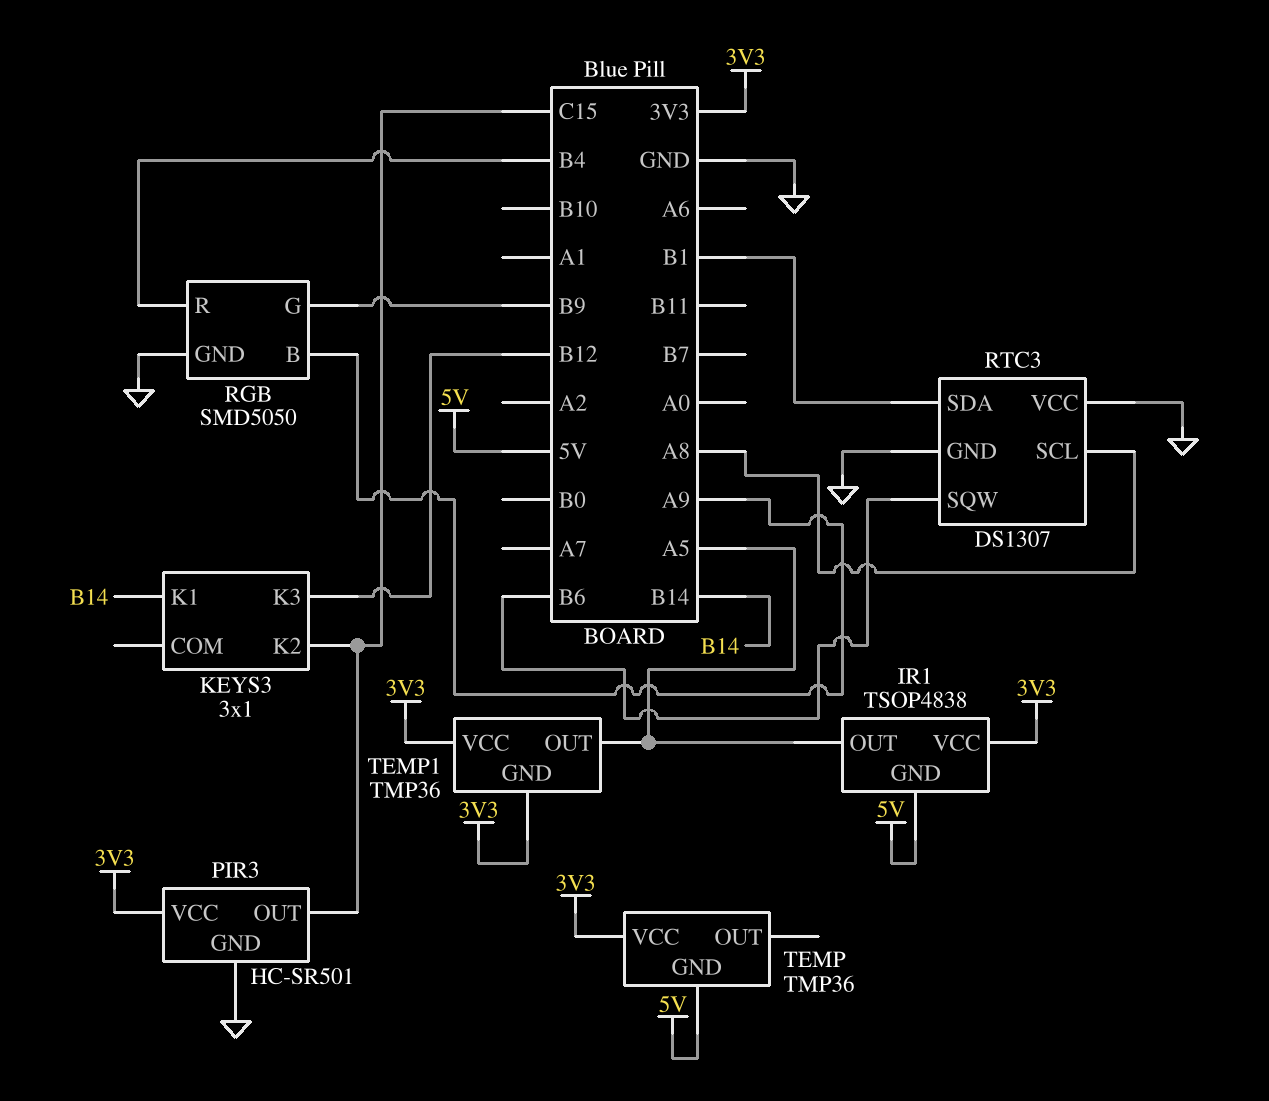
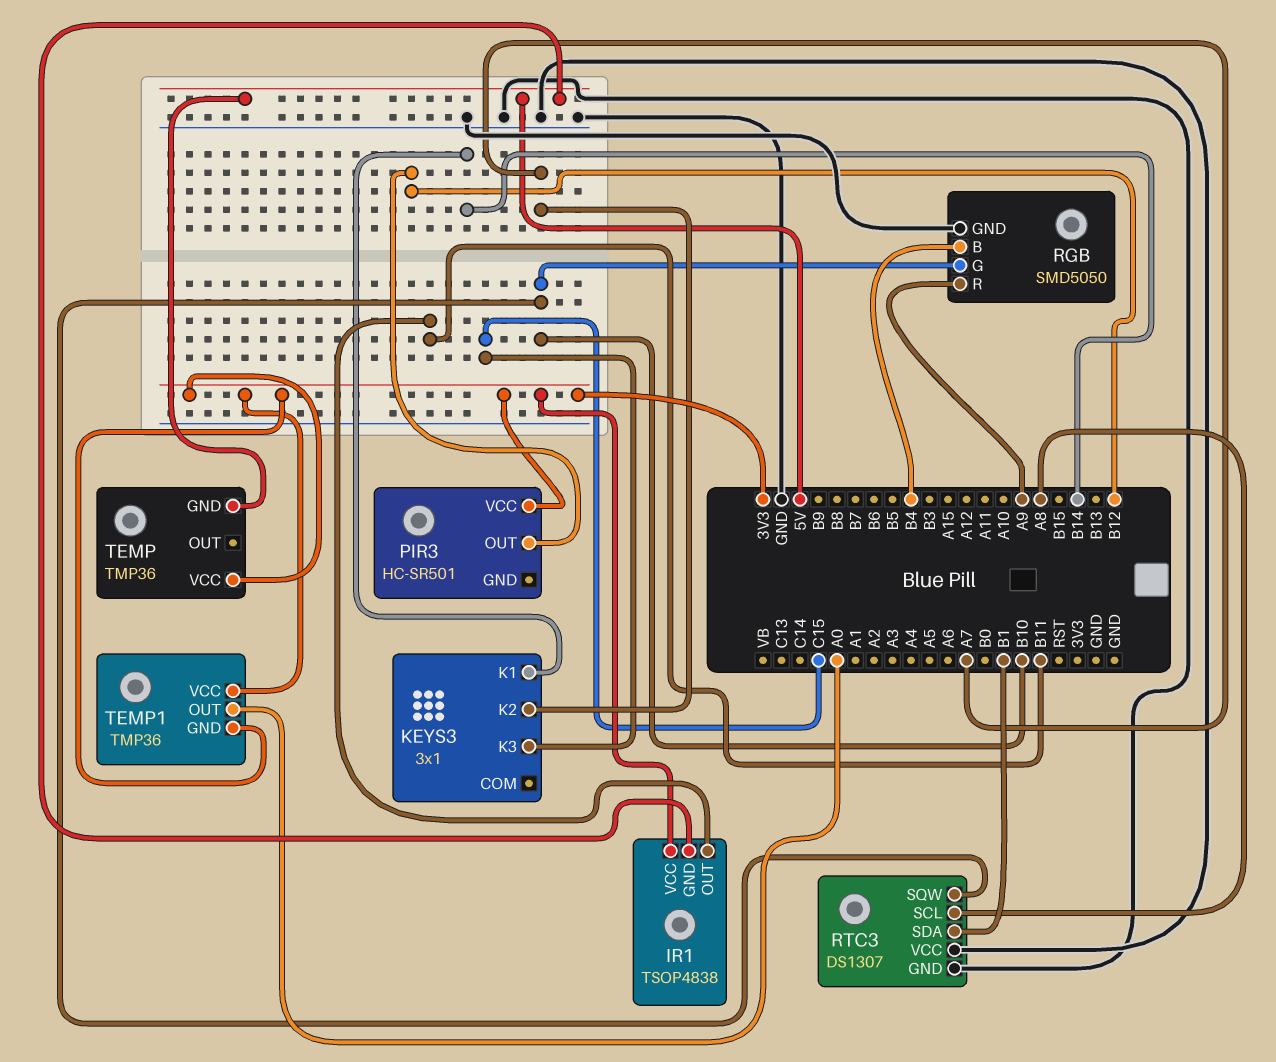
IR1 pin OUT: A5 -> B11
KEYS3 pin K2: C15 -> A7
KEYS3 pin K3: B12 -> C15
PIR3 pin GND: GND -> none
PIR3 pin OUT: C15 -> B12
RGB pin B: A9 -> B4
RGB pin G: B9 -> B10
RGB pin R: B4 -> A9
RTC3 pin SQW: B6 -> B10
TEMP1 pin OUT: A5 -> A0

